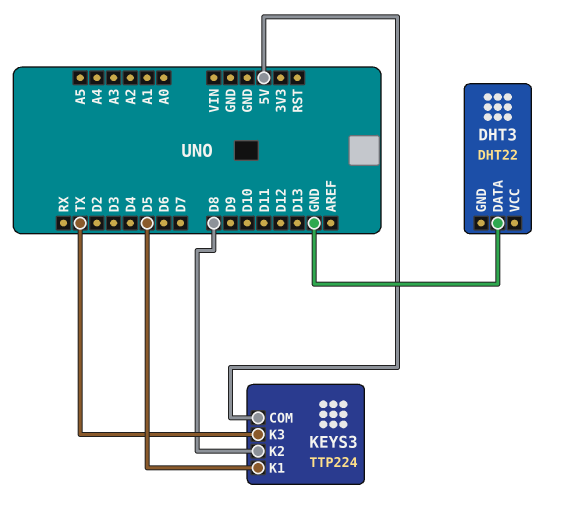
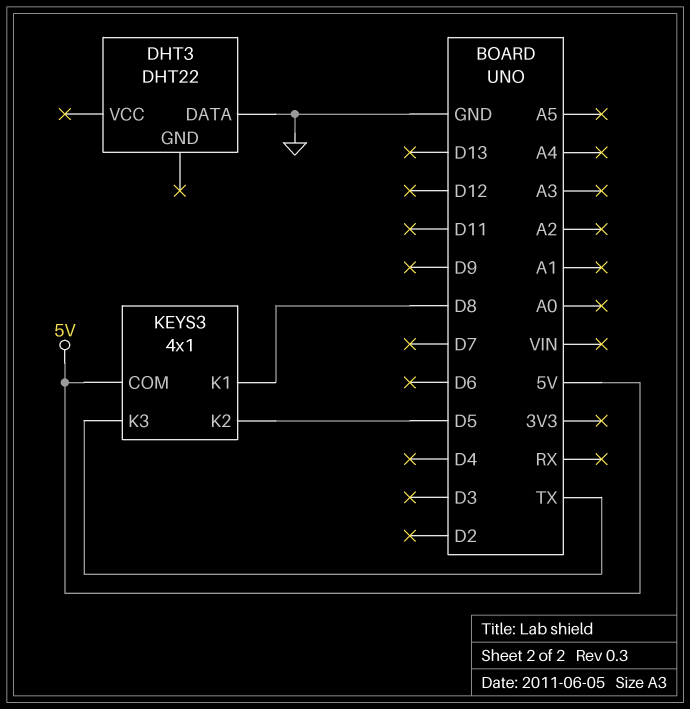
KEYS3: TTP224 -> 4x1
KEYS3 pin K1: D5 -> D8
KEYS3 pin K2: D8 -> D5

